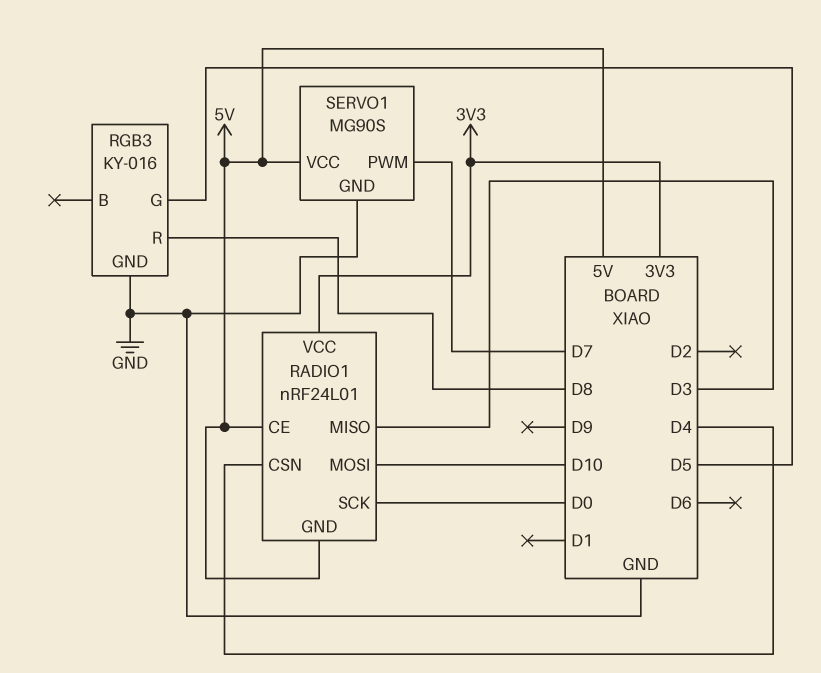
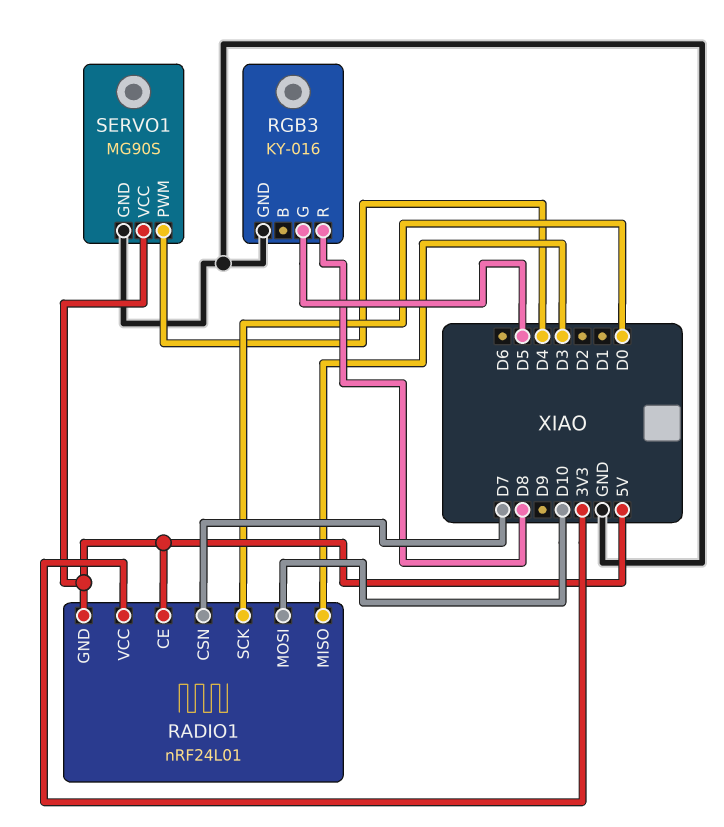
RADIO1 pin CSN: D4 -> D7
SERVO1 pin PWM: D7 -> D4

